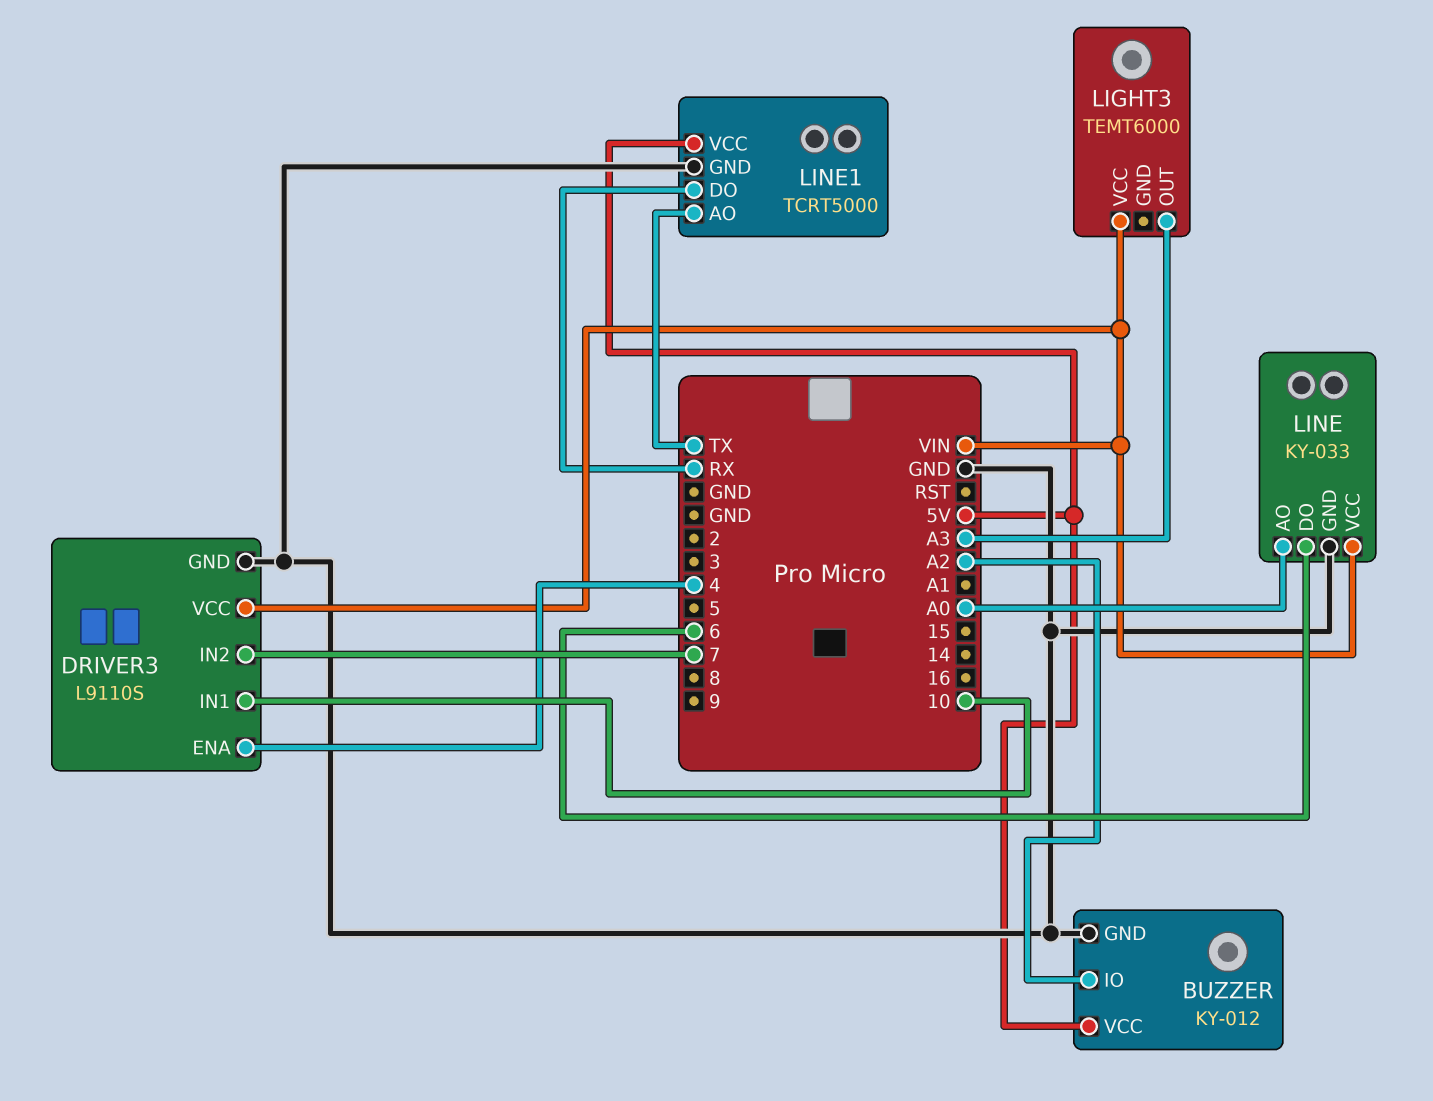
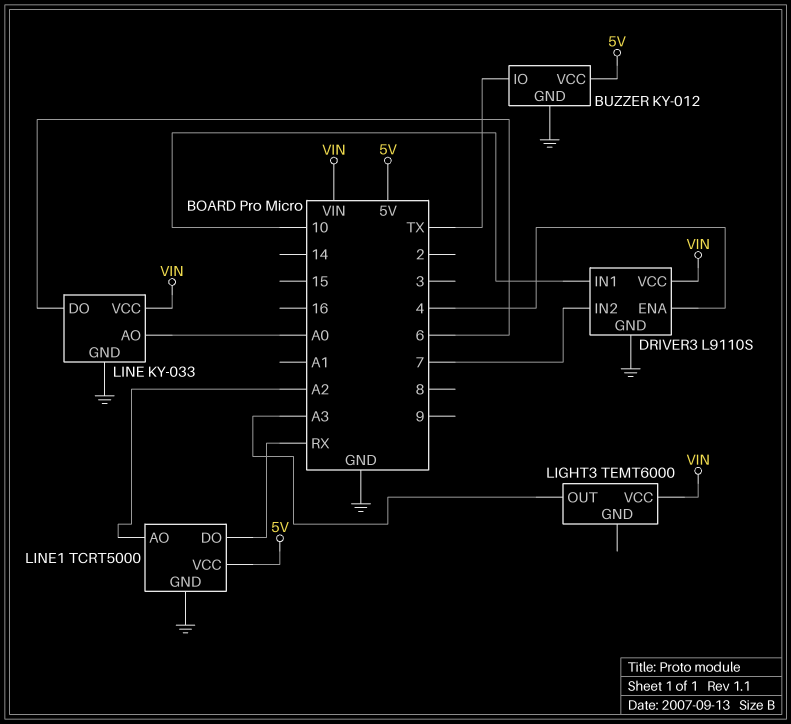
BUZZER pin IO: A2 -> TX
LINE1 pin AO: TX -> A2

